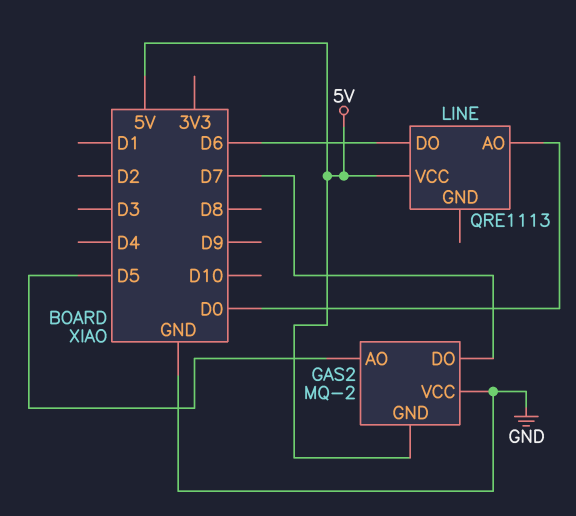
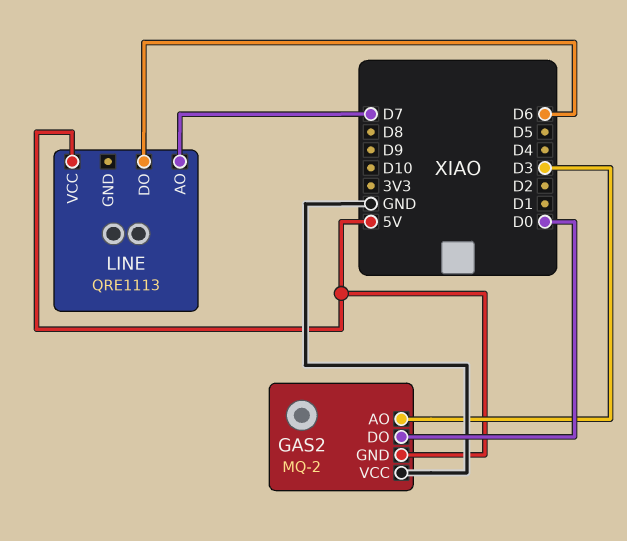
GAS2 pin AO: D5 -> D3
GAS2 pin DO: D7 -> D0
LINE pin AO: D0 -> D7

